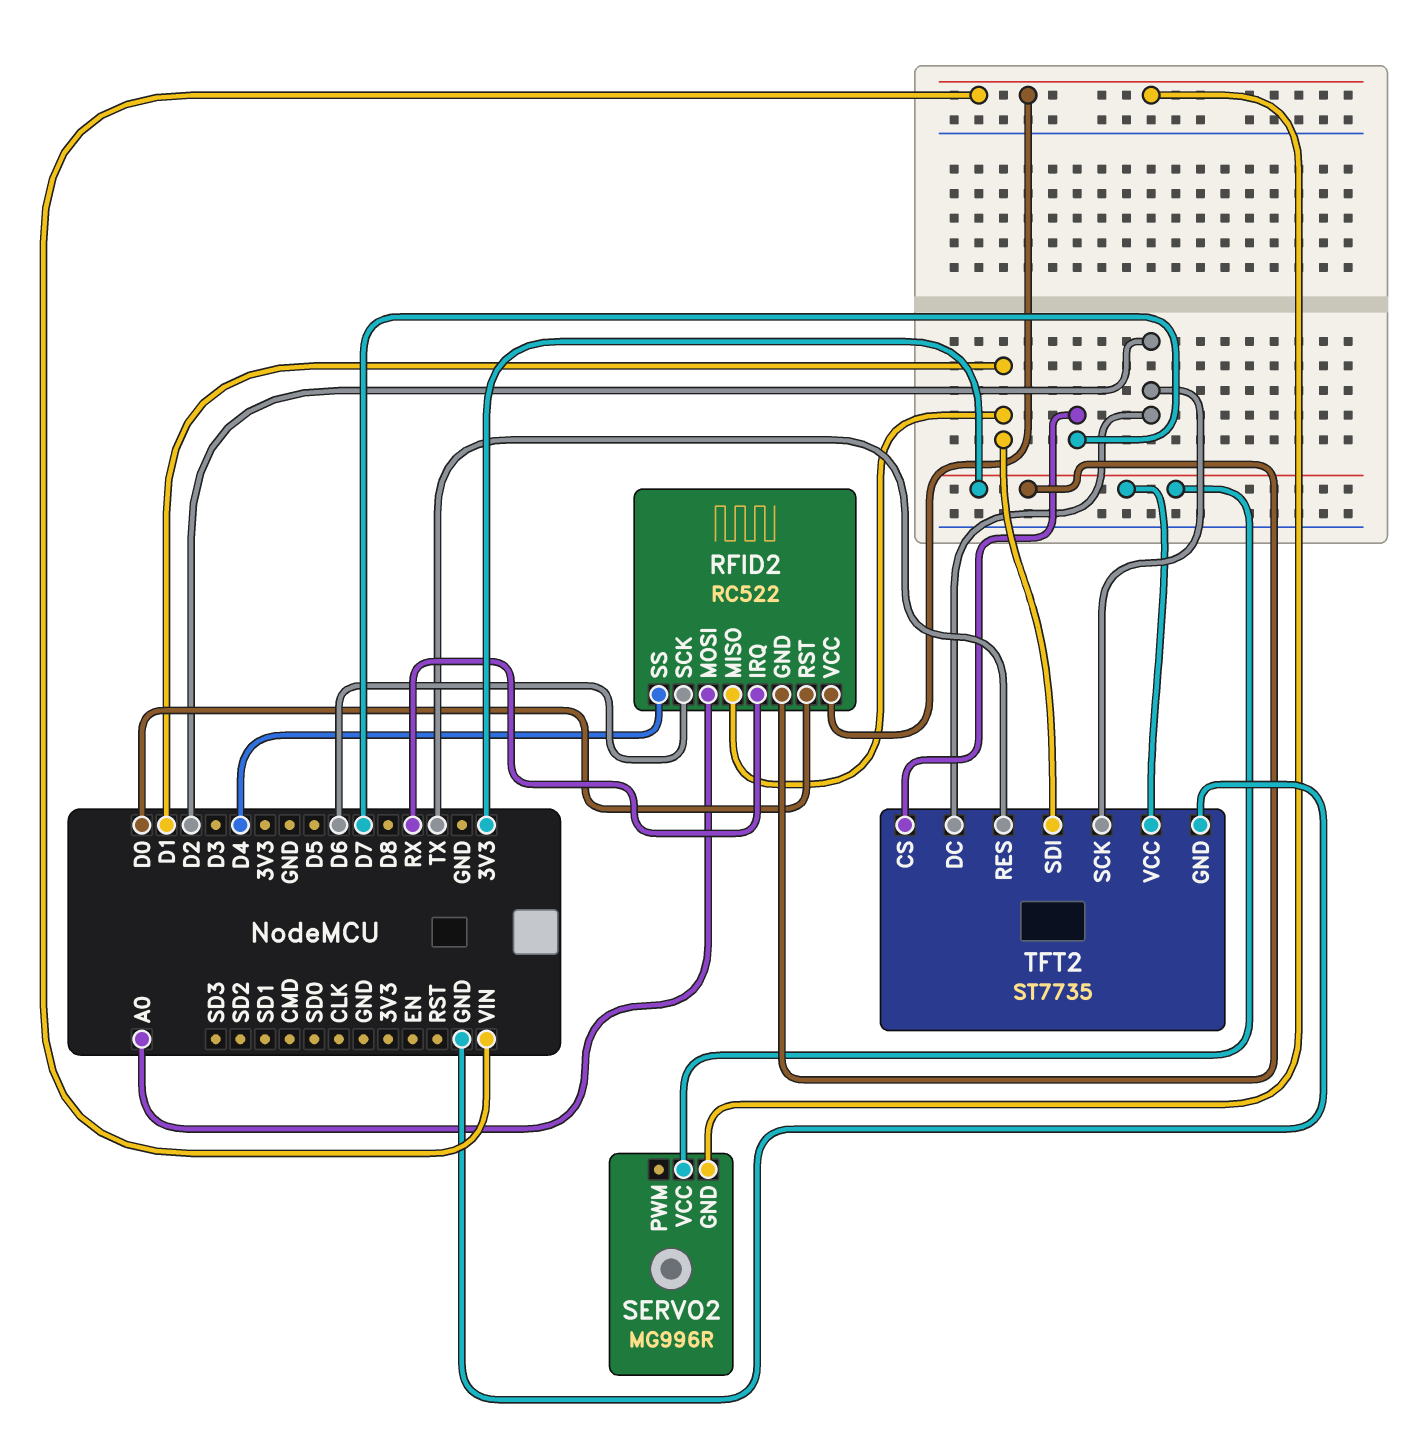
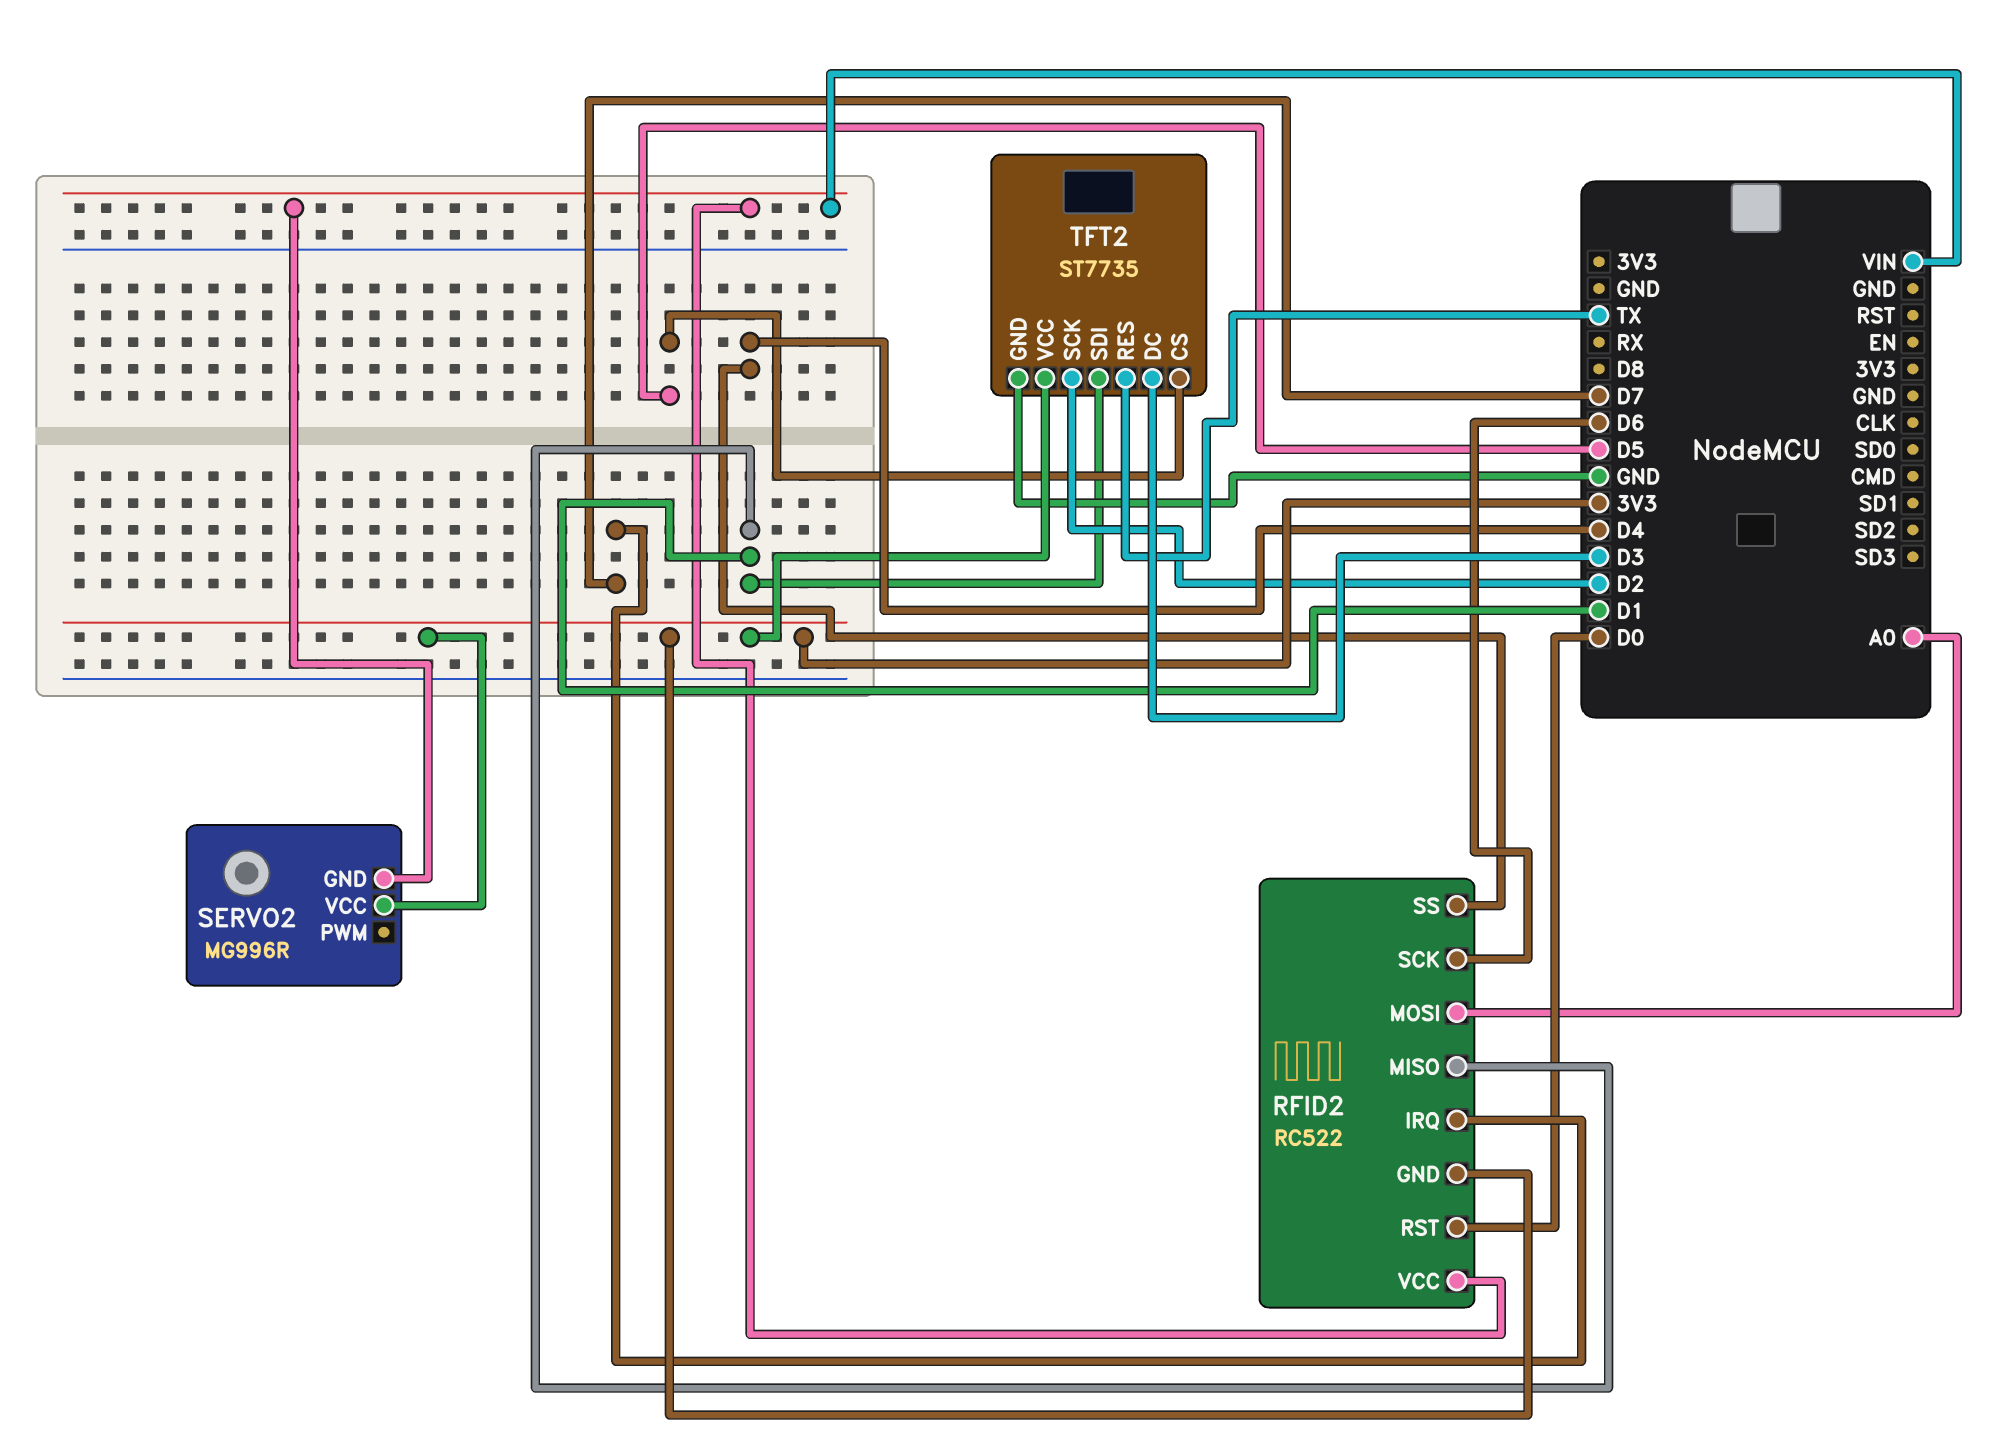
RFID2 pin IRQ: RX -> D7
TFT2 pin CS: D7 -> D5
TFT2 pin DC: D2 -> D3

